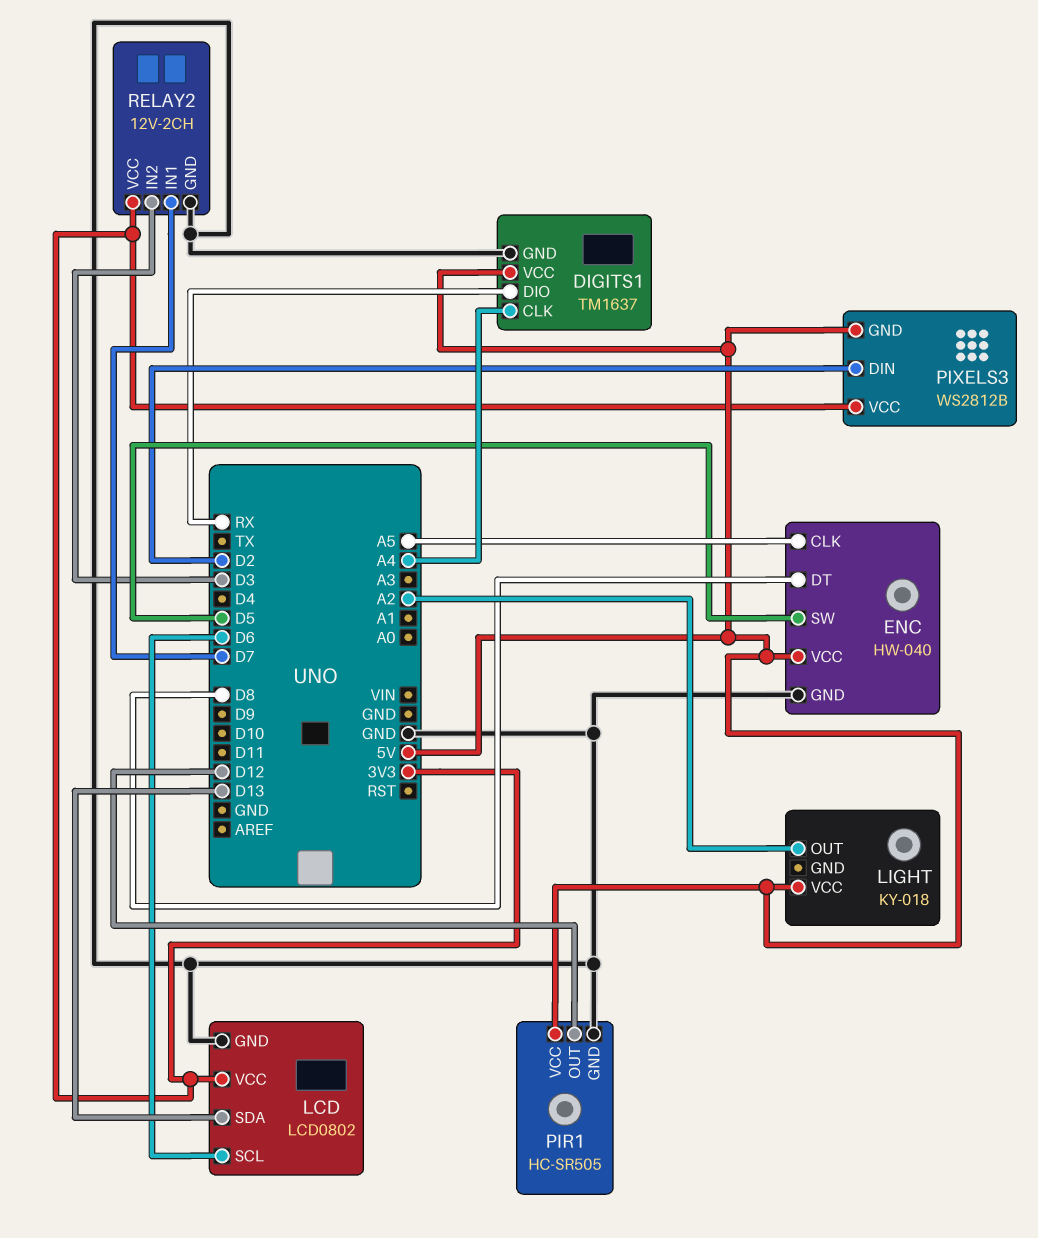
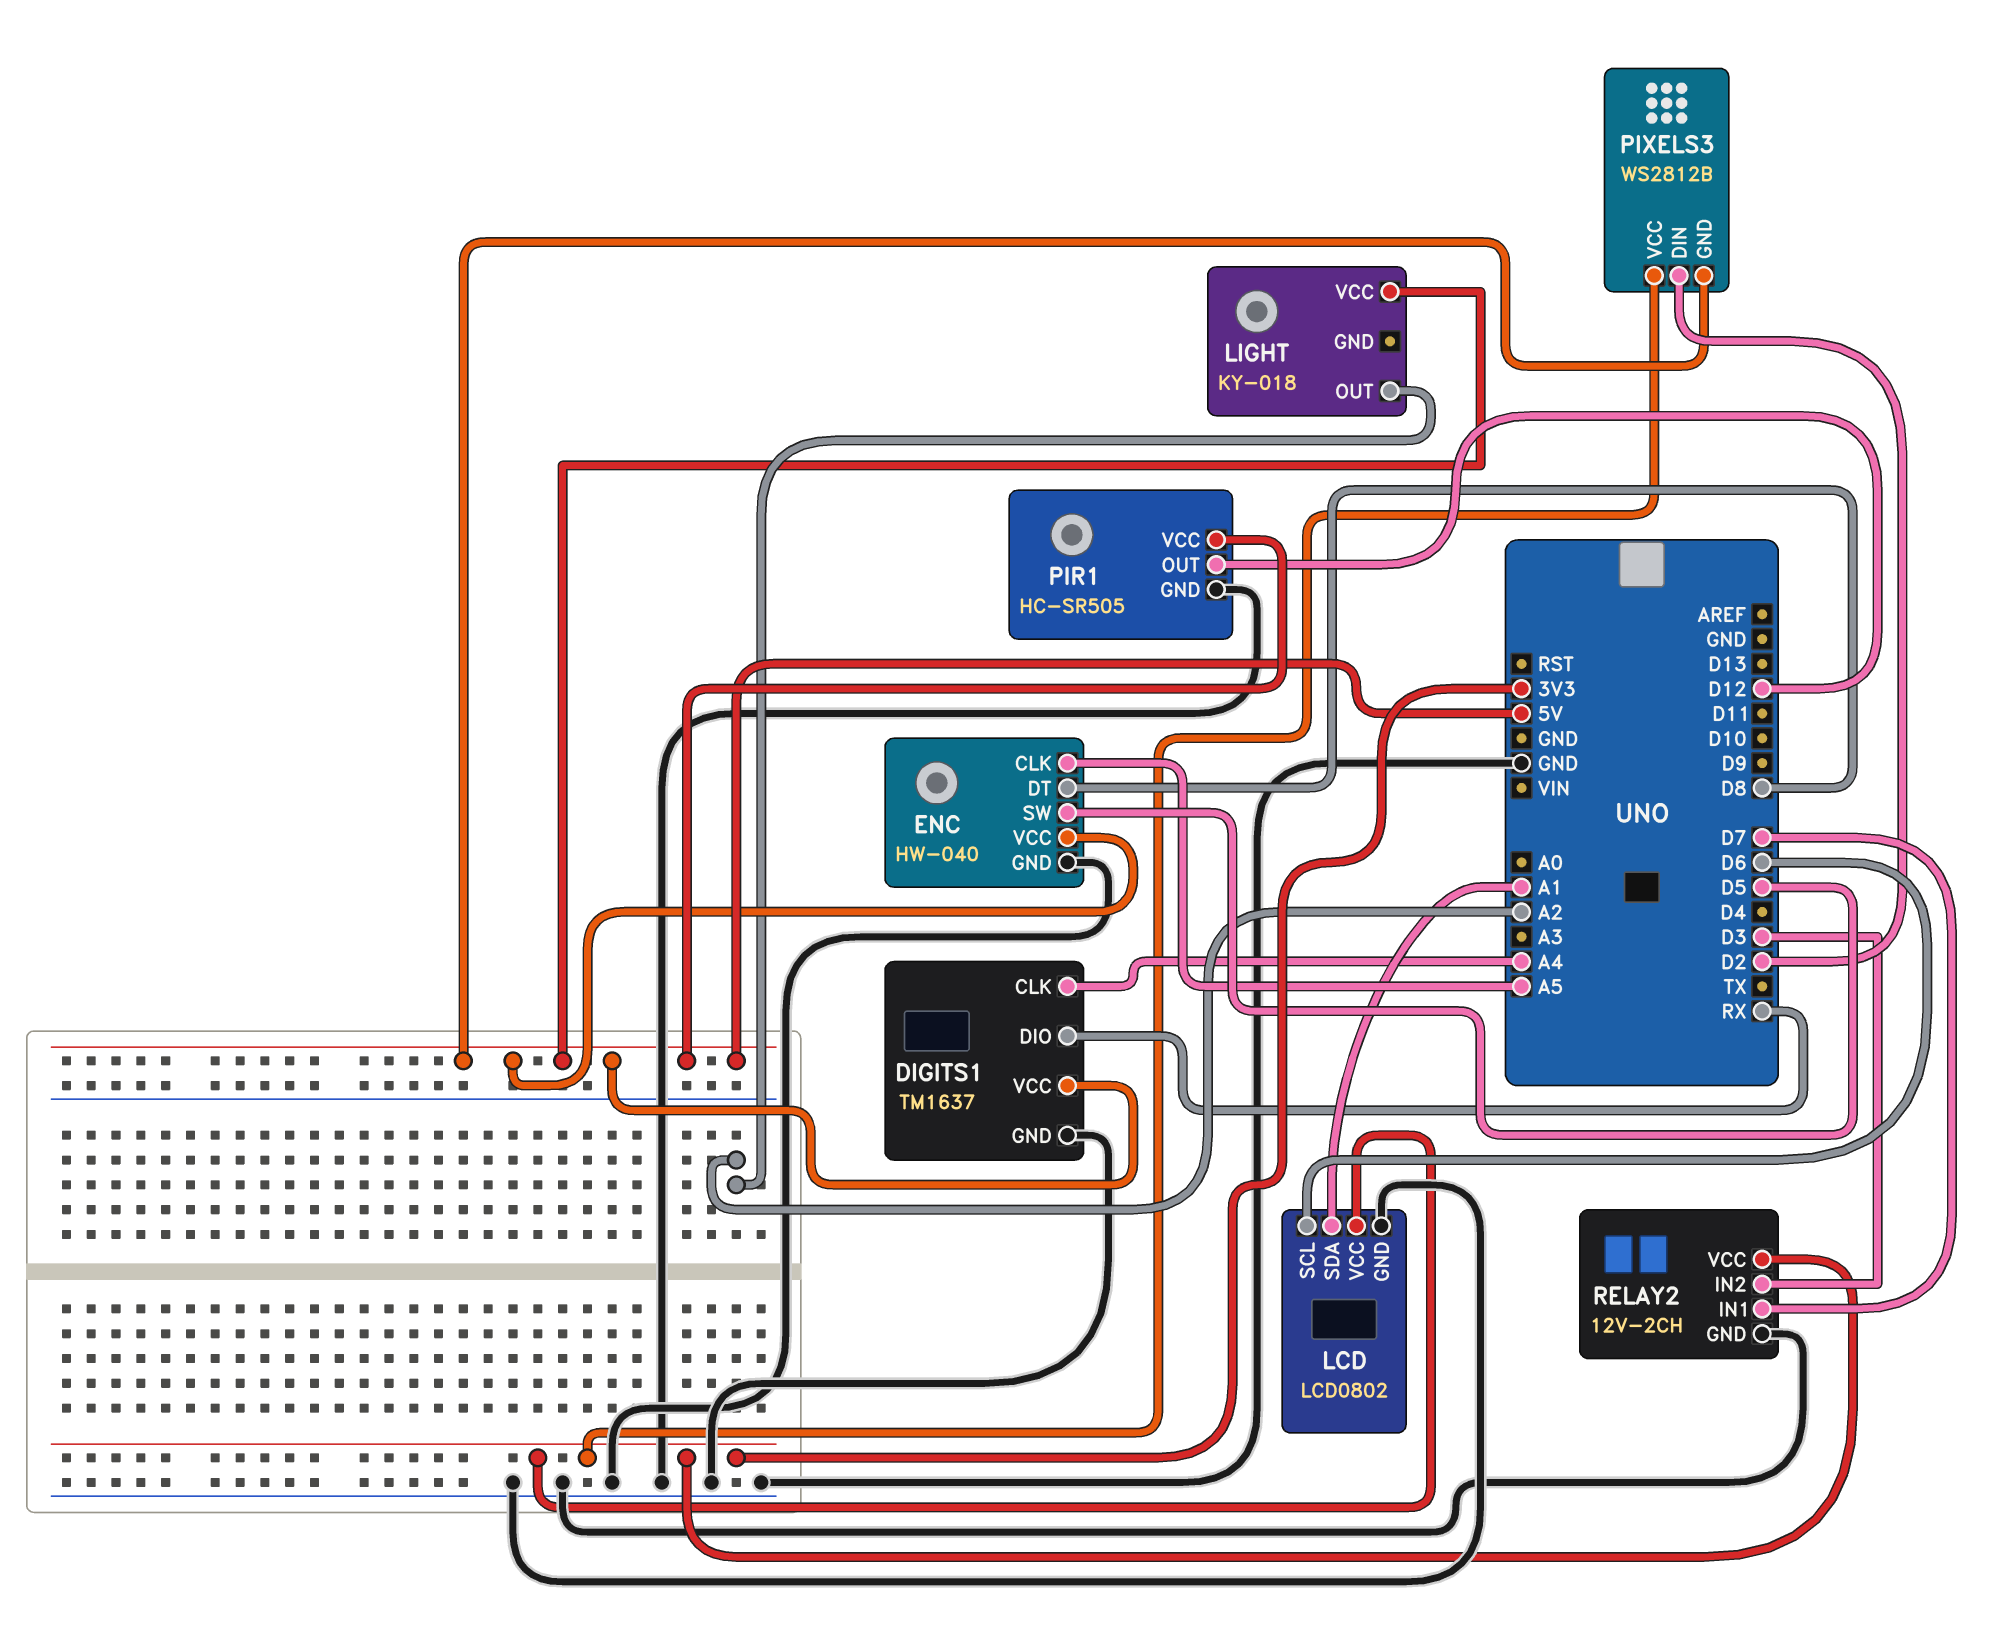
LCD pin SDA: D13 -> A1

